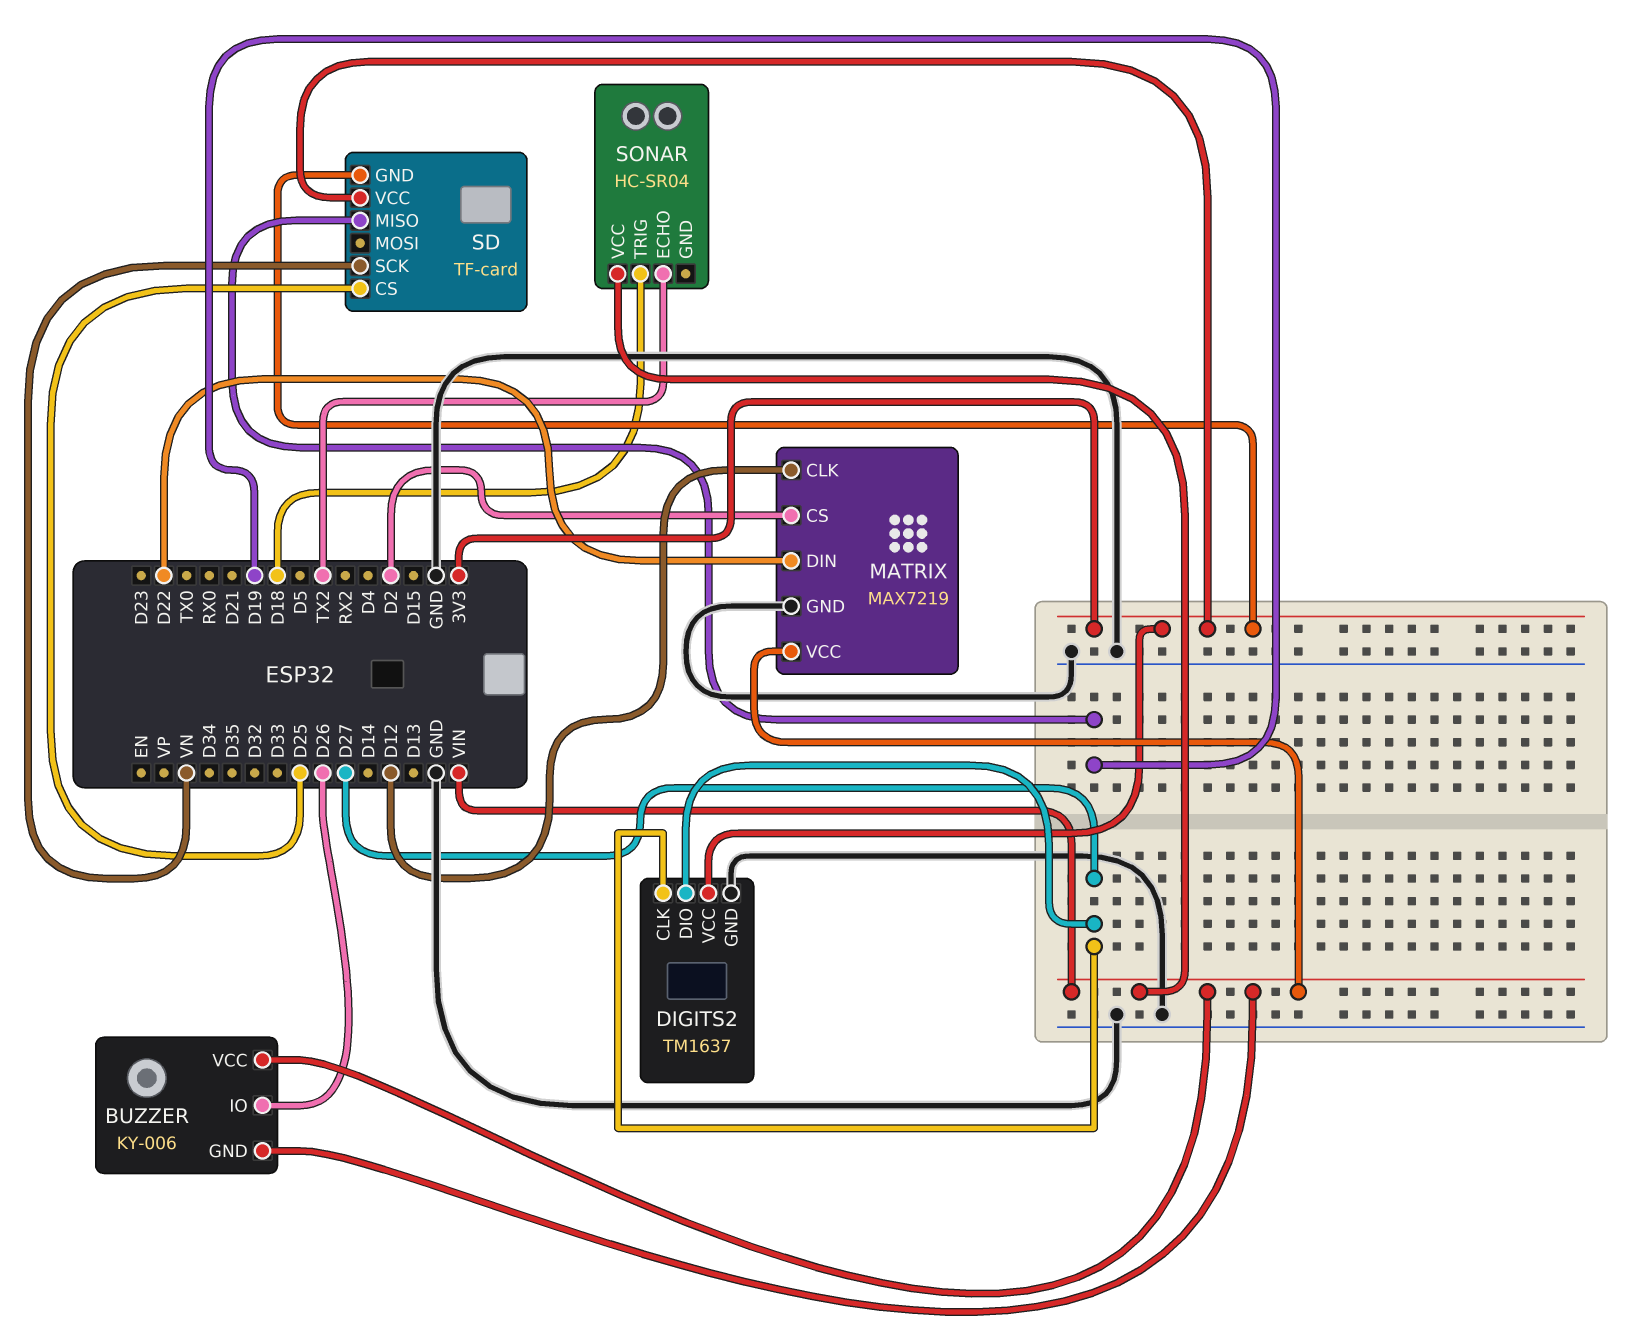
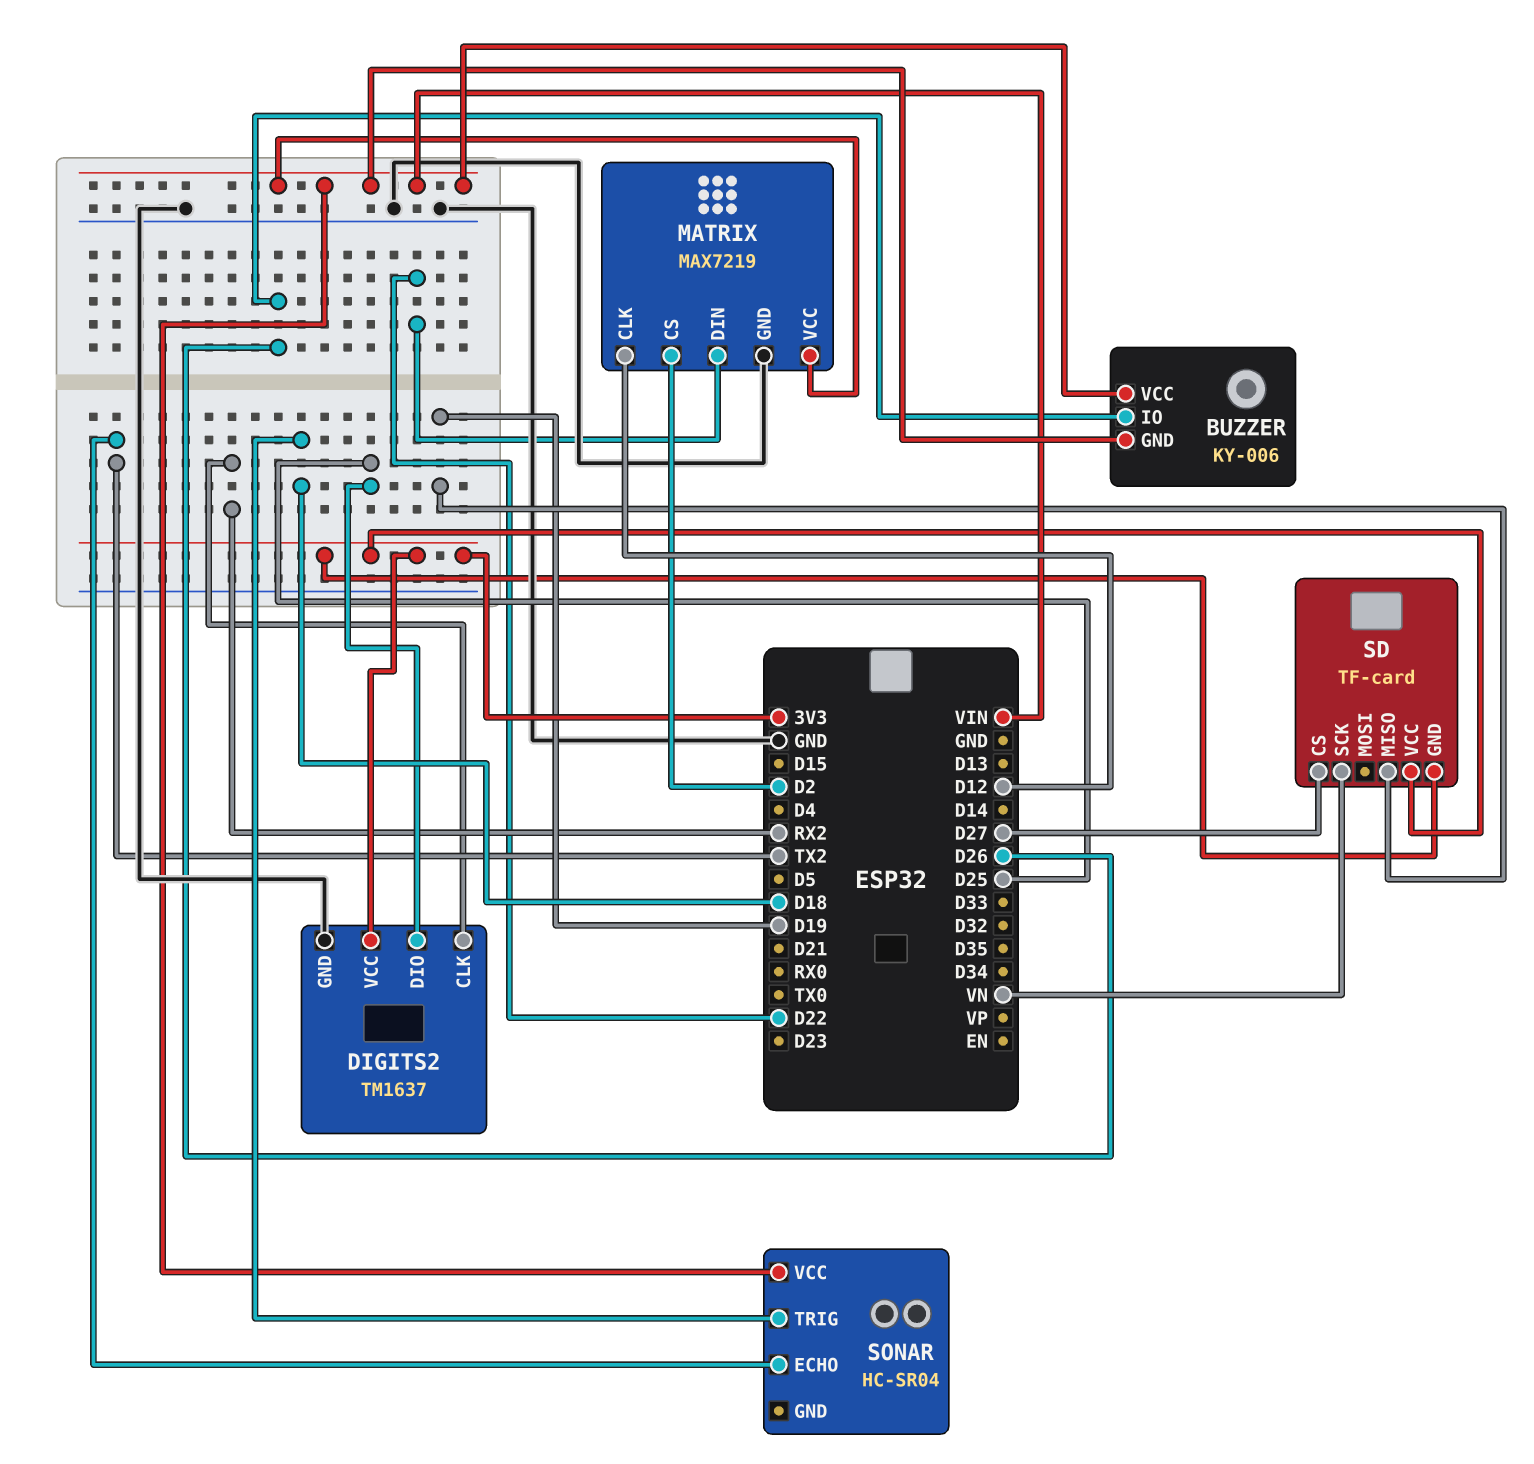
DIGITS2 pin CLK: D27 -> RX2
DIGITS2 pin DIO: D27 -> D25
SD pin CS: D25 -> D27

